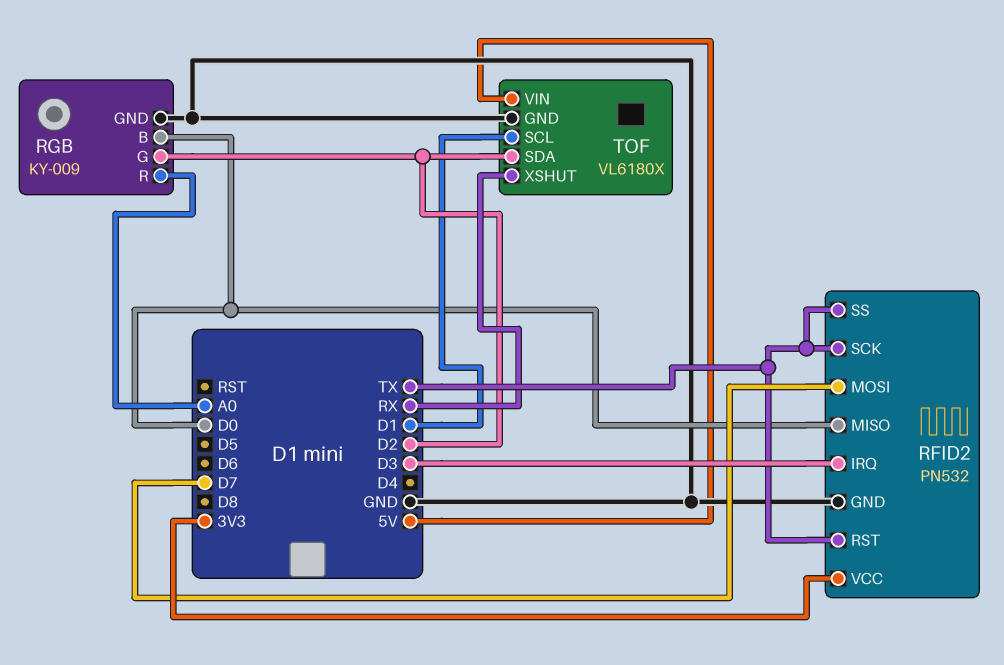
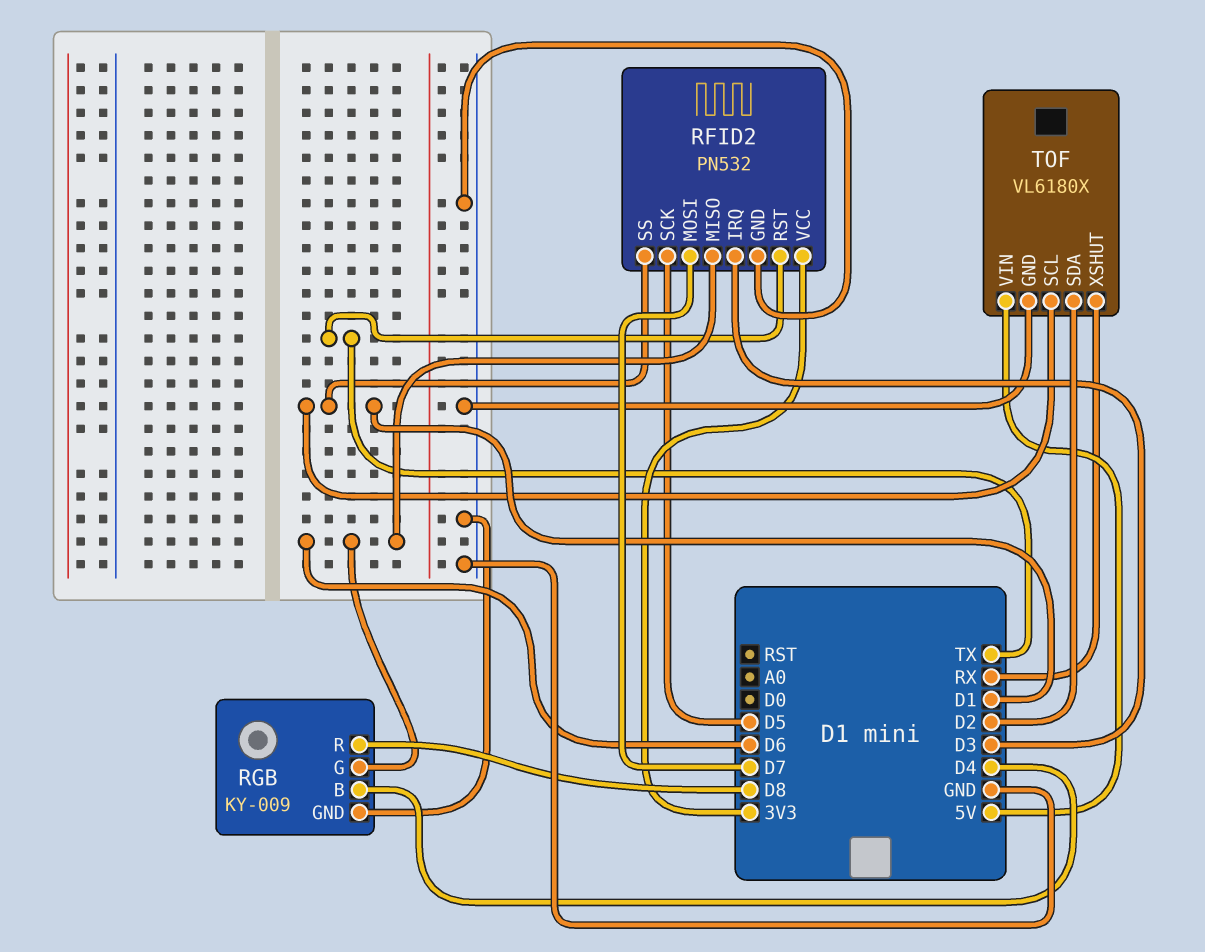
RFID2 pin MISO: D0 -> D6
RFID2 pin SCK: TX -> D5
RFID2 pin SS: TX -> D1
RGB pin B: D0 -> D4
RGB pin G: D2 -> D6
RGB pin R: A0 -> D8

